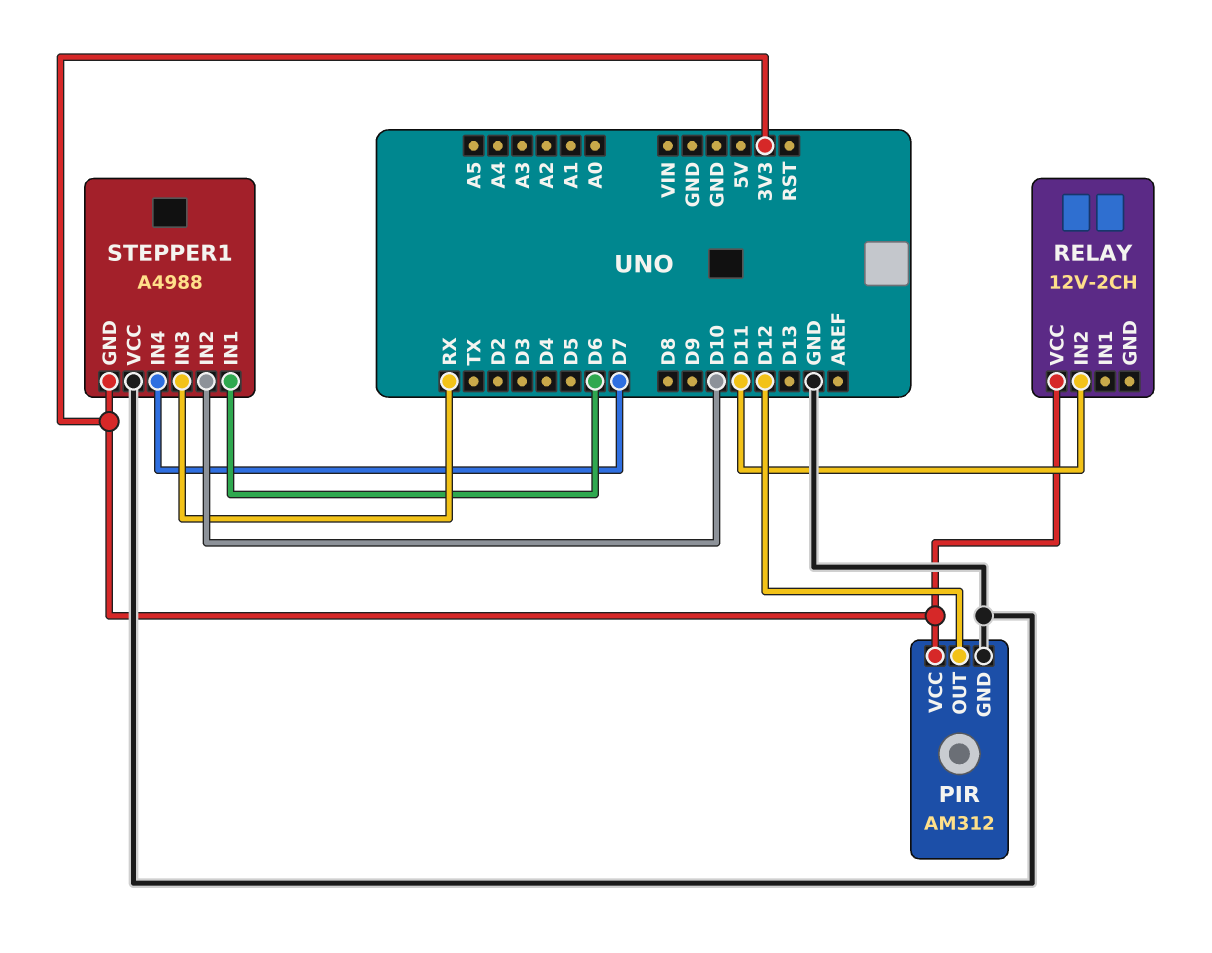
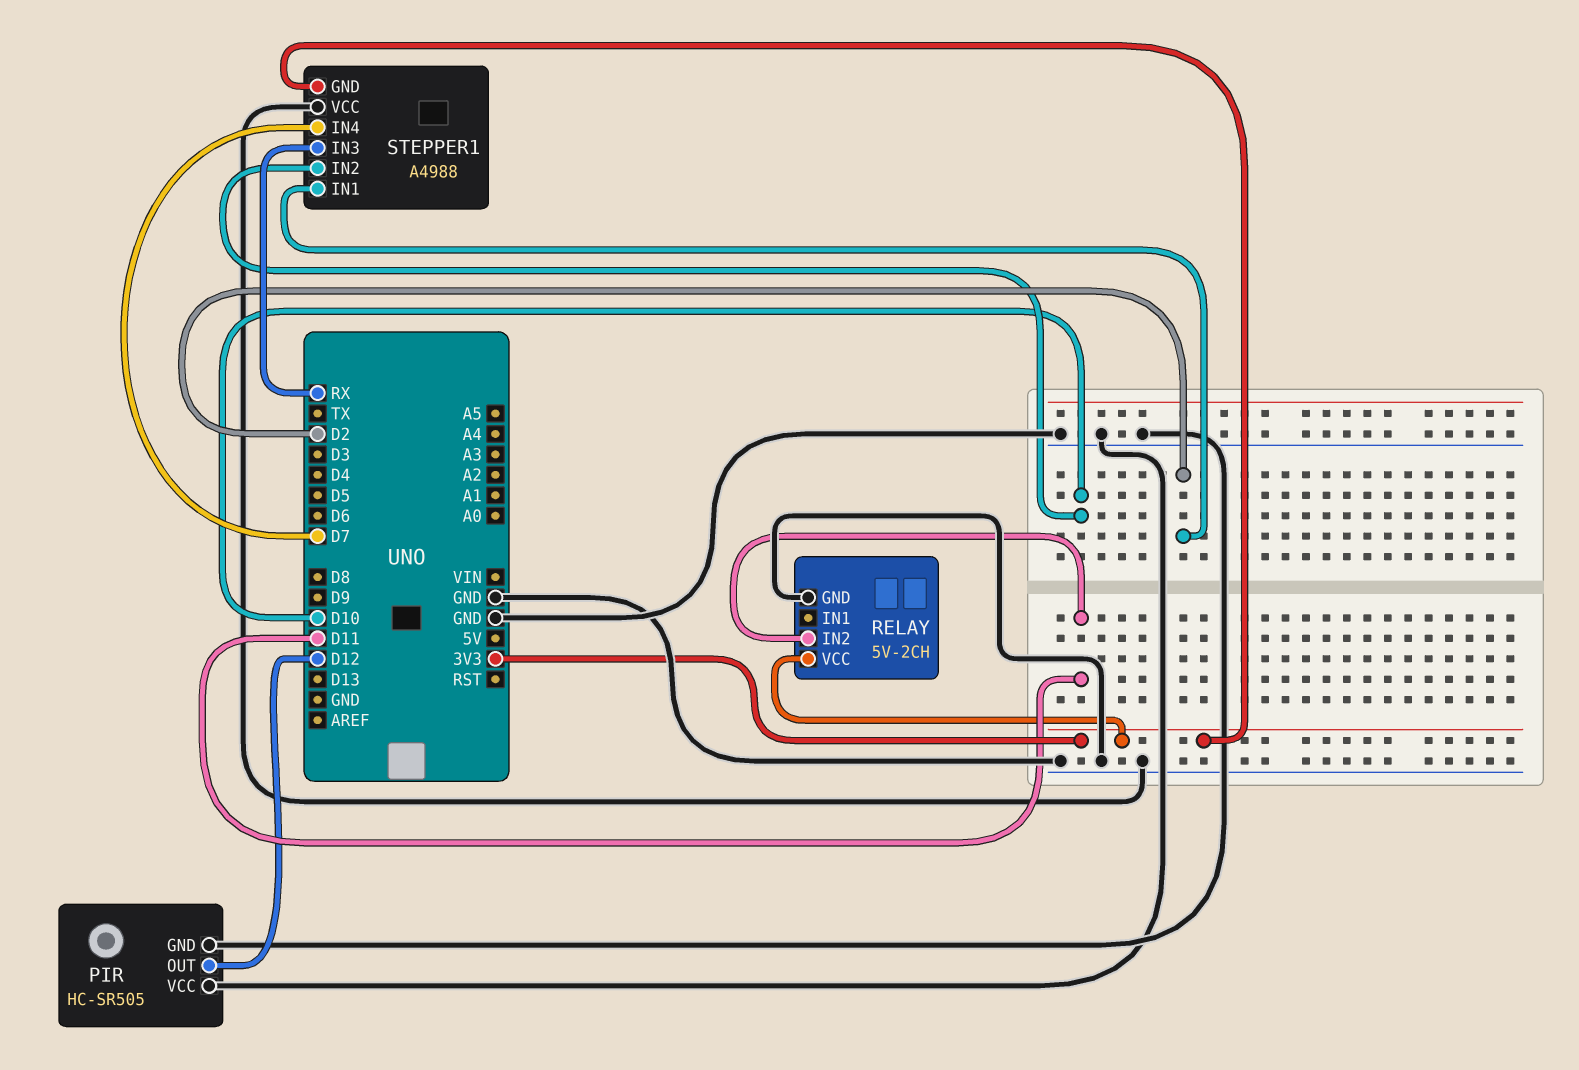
PIR: AM312 -> HC-SR505
PIR pin VCC: 3V3 -> GND
RELAY: 12V-2CH -> 5V-2CH
RELAY pin GND: none -> GND
STEPPER1 pin IN1: D6 -> D2

